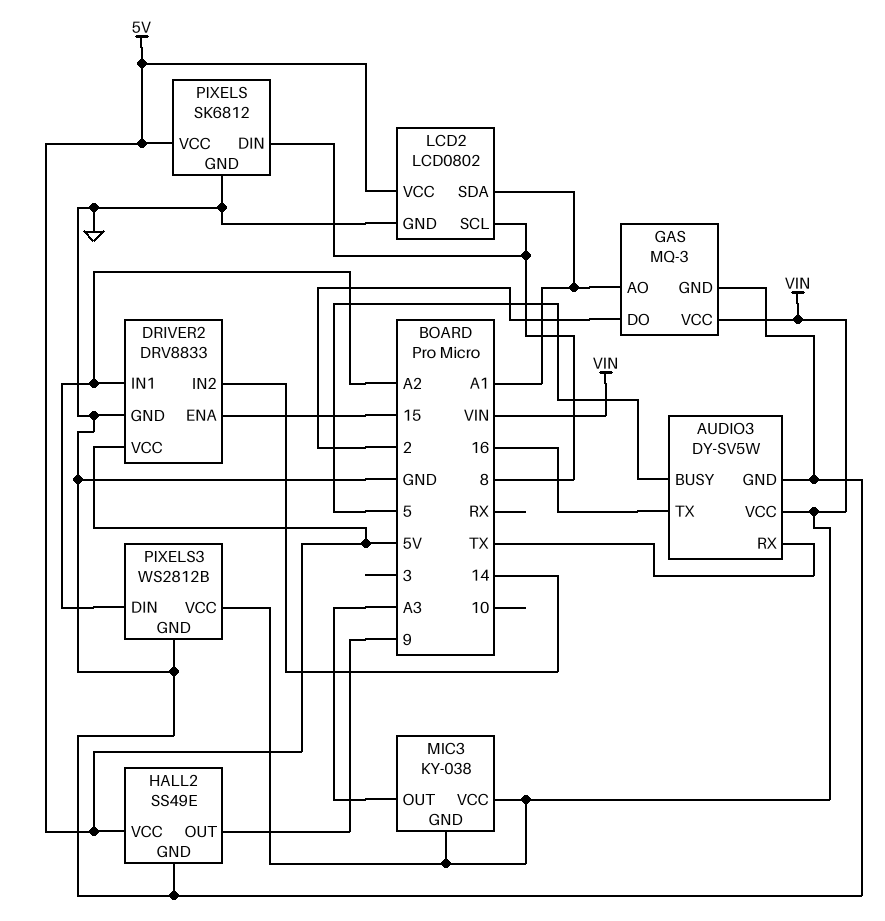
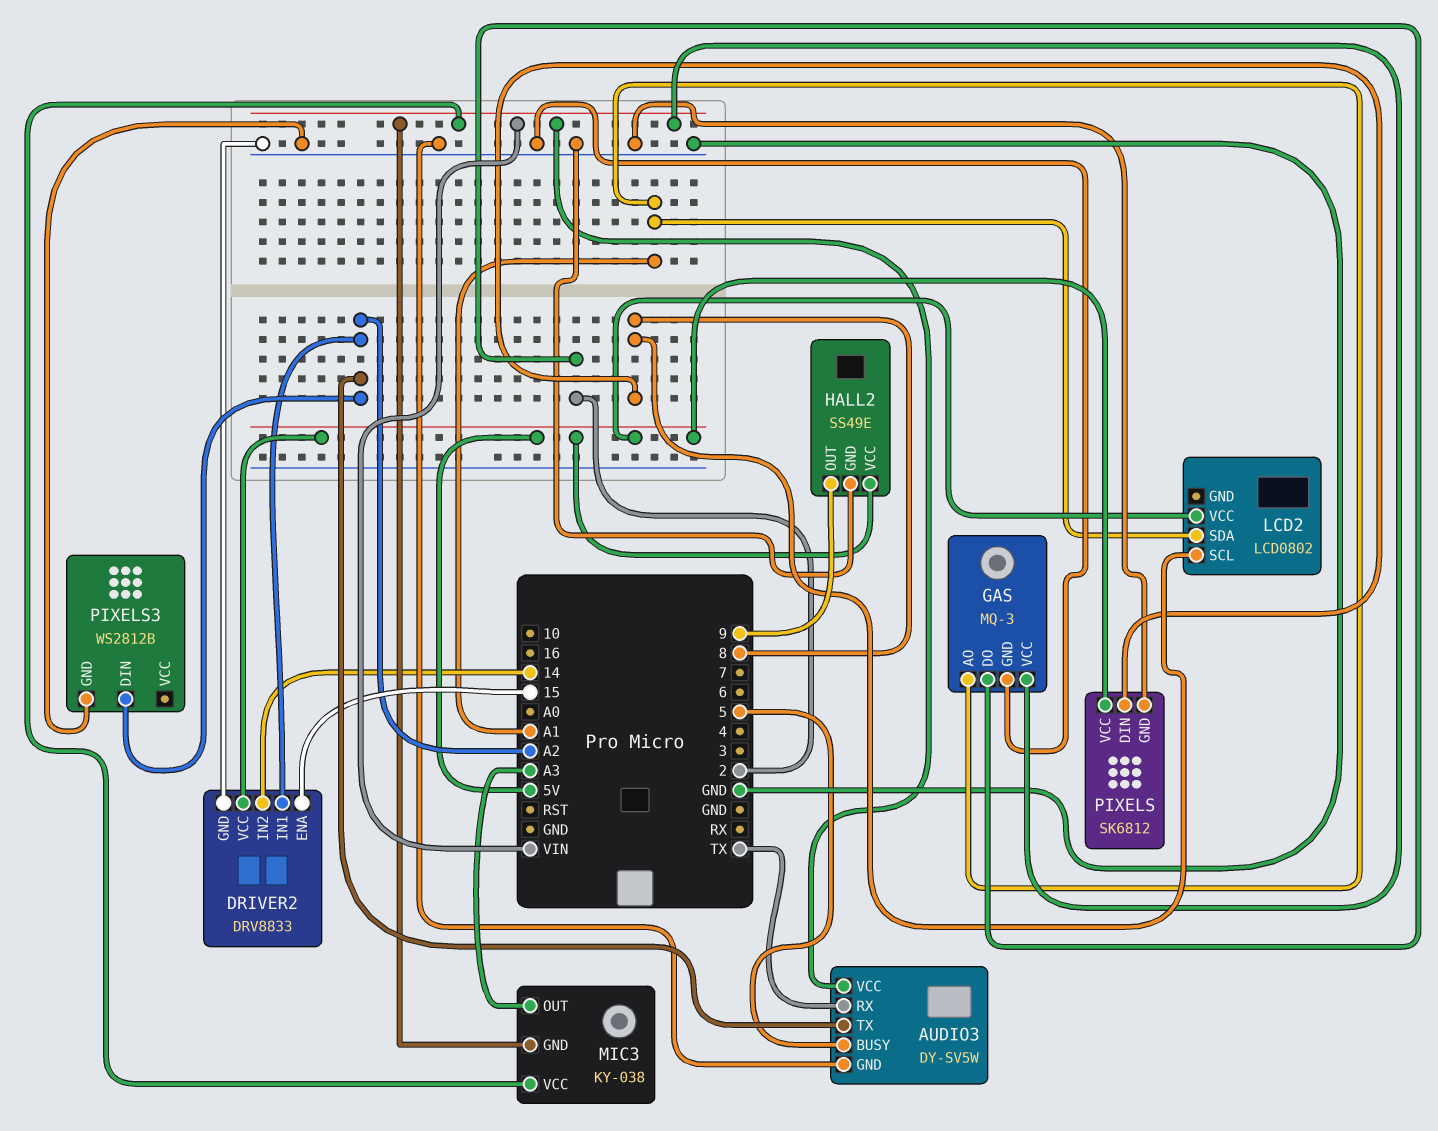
AUDIO3 pin TX: 16 -> A2
LCD2 pin GND: GND -> none
PIXELS3 pin VCC: VIN -> none

